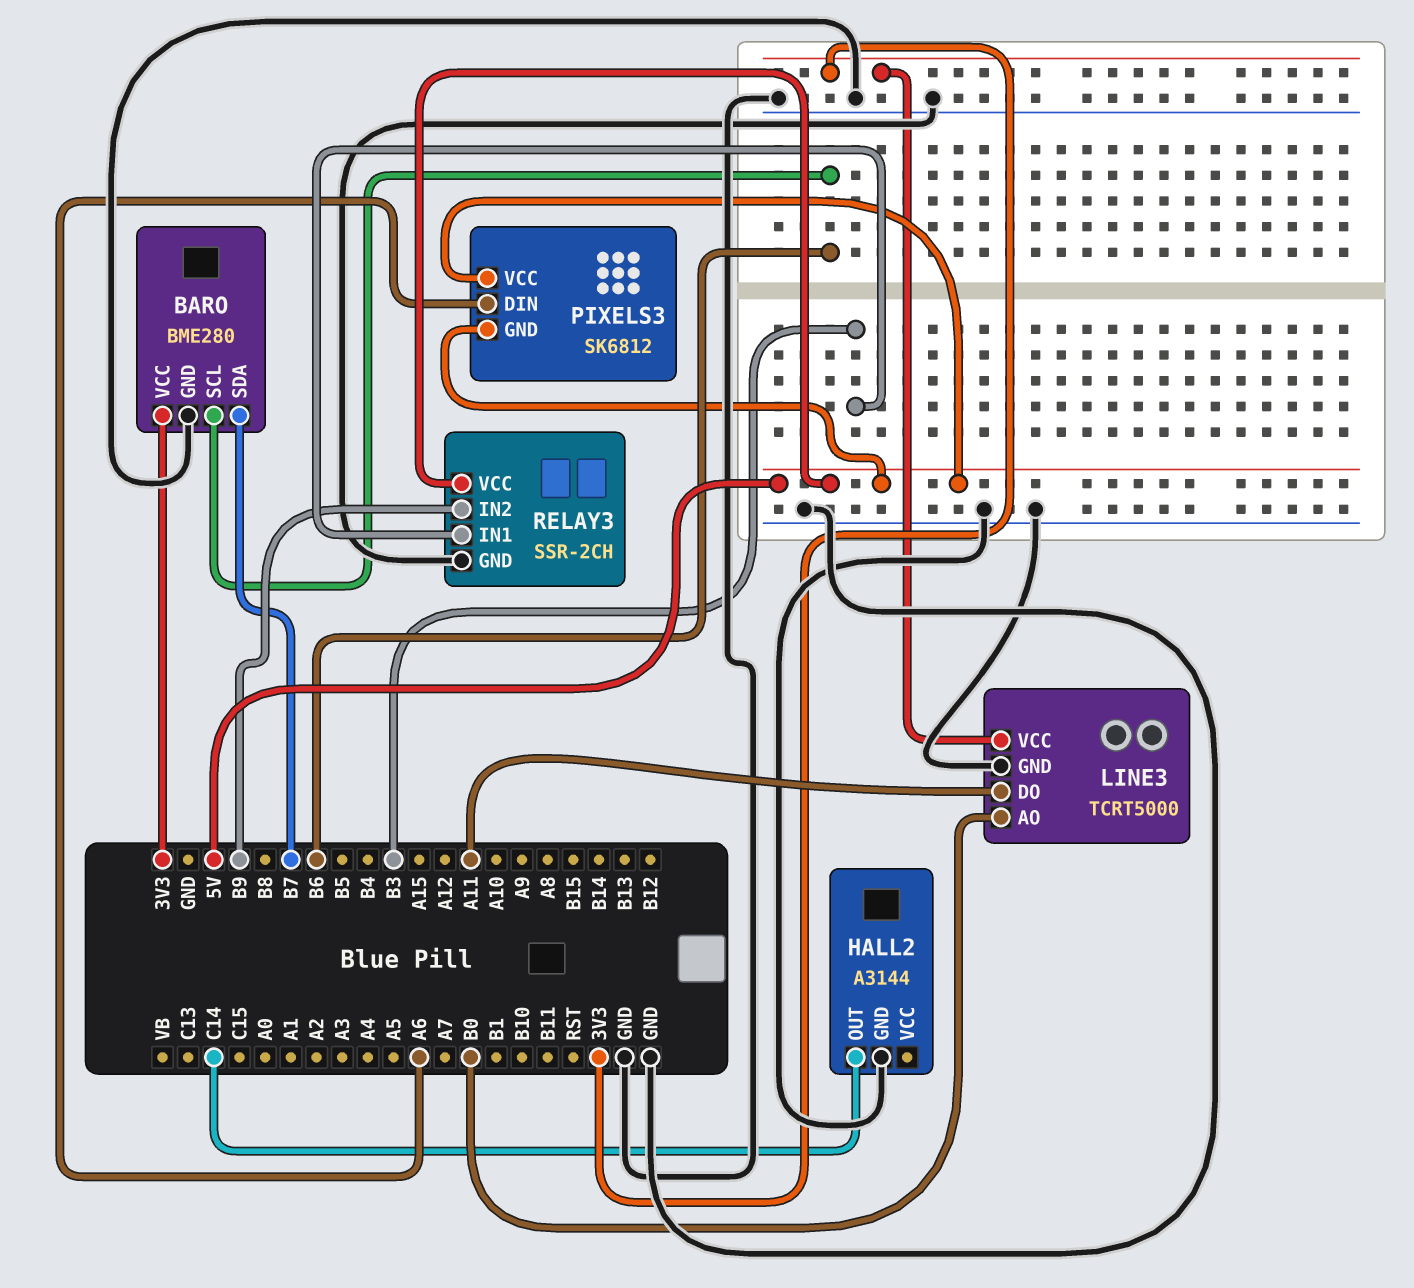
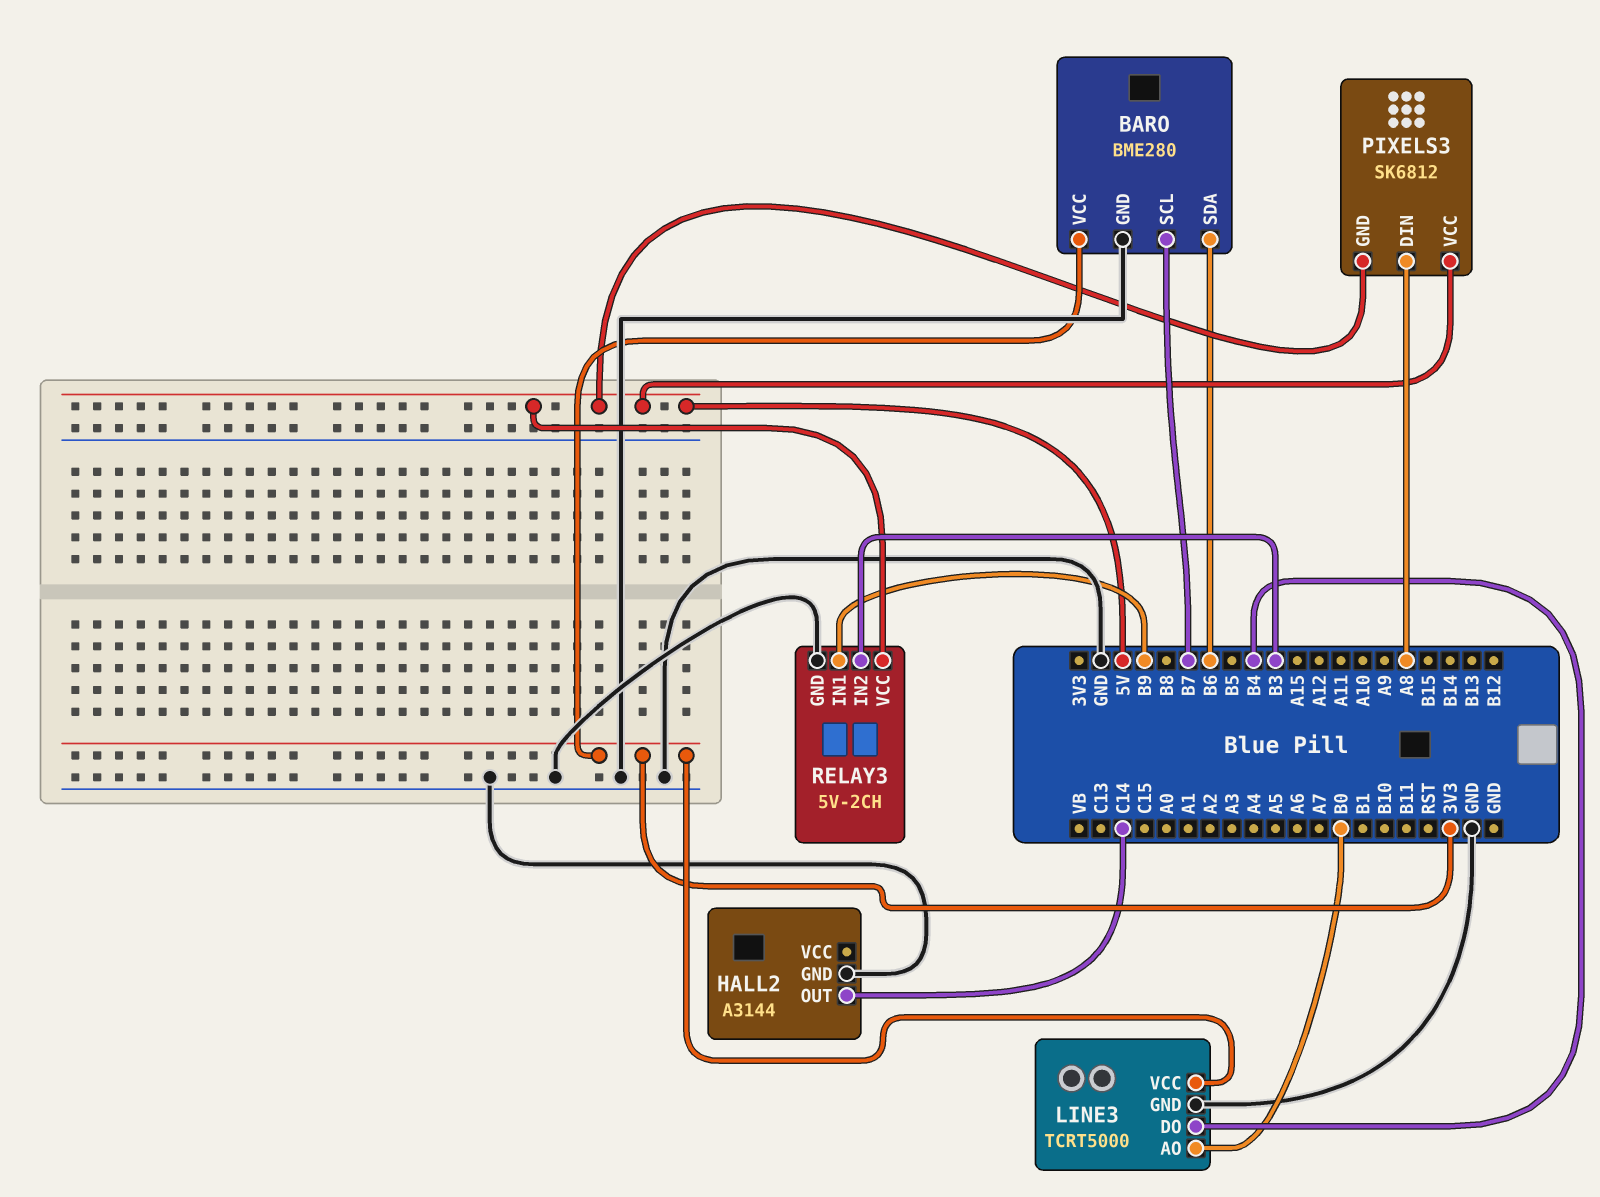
BARO pin SCL: B6 -> B7
BARO pin SDA: B7 -> B6
LINE3 pin DO: A11 -> B4
PIXELS3 pin DIN: A6 -> A8
RELAY3: SSR-2CH -> 5V-2CH
RELAY3 pin IN1: B3 -> B9
RELAY3 pin IN2: B9 -> B3

